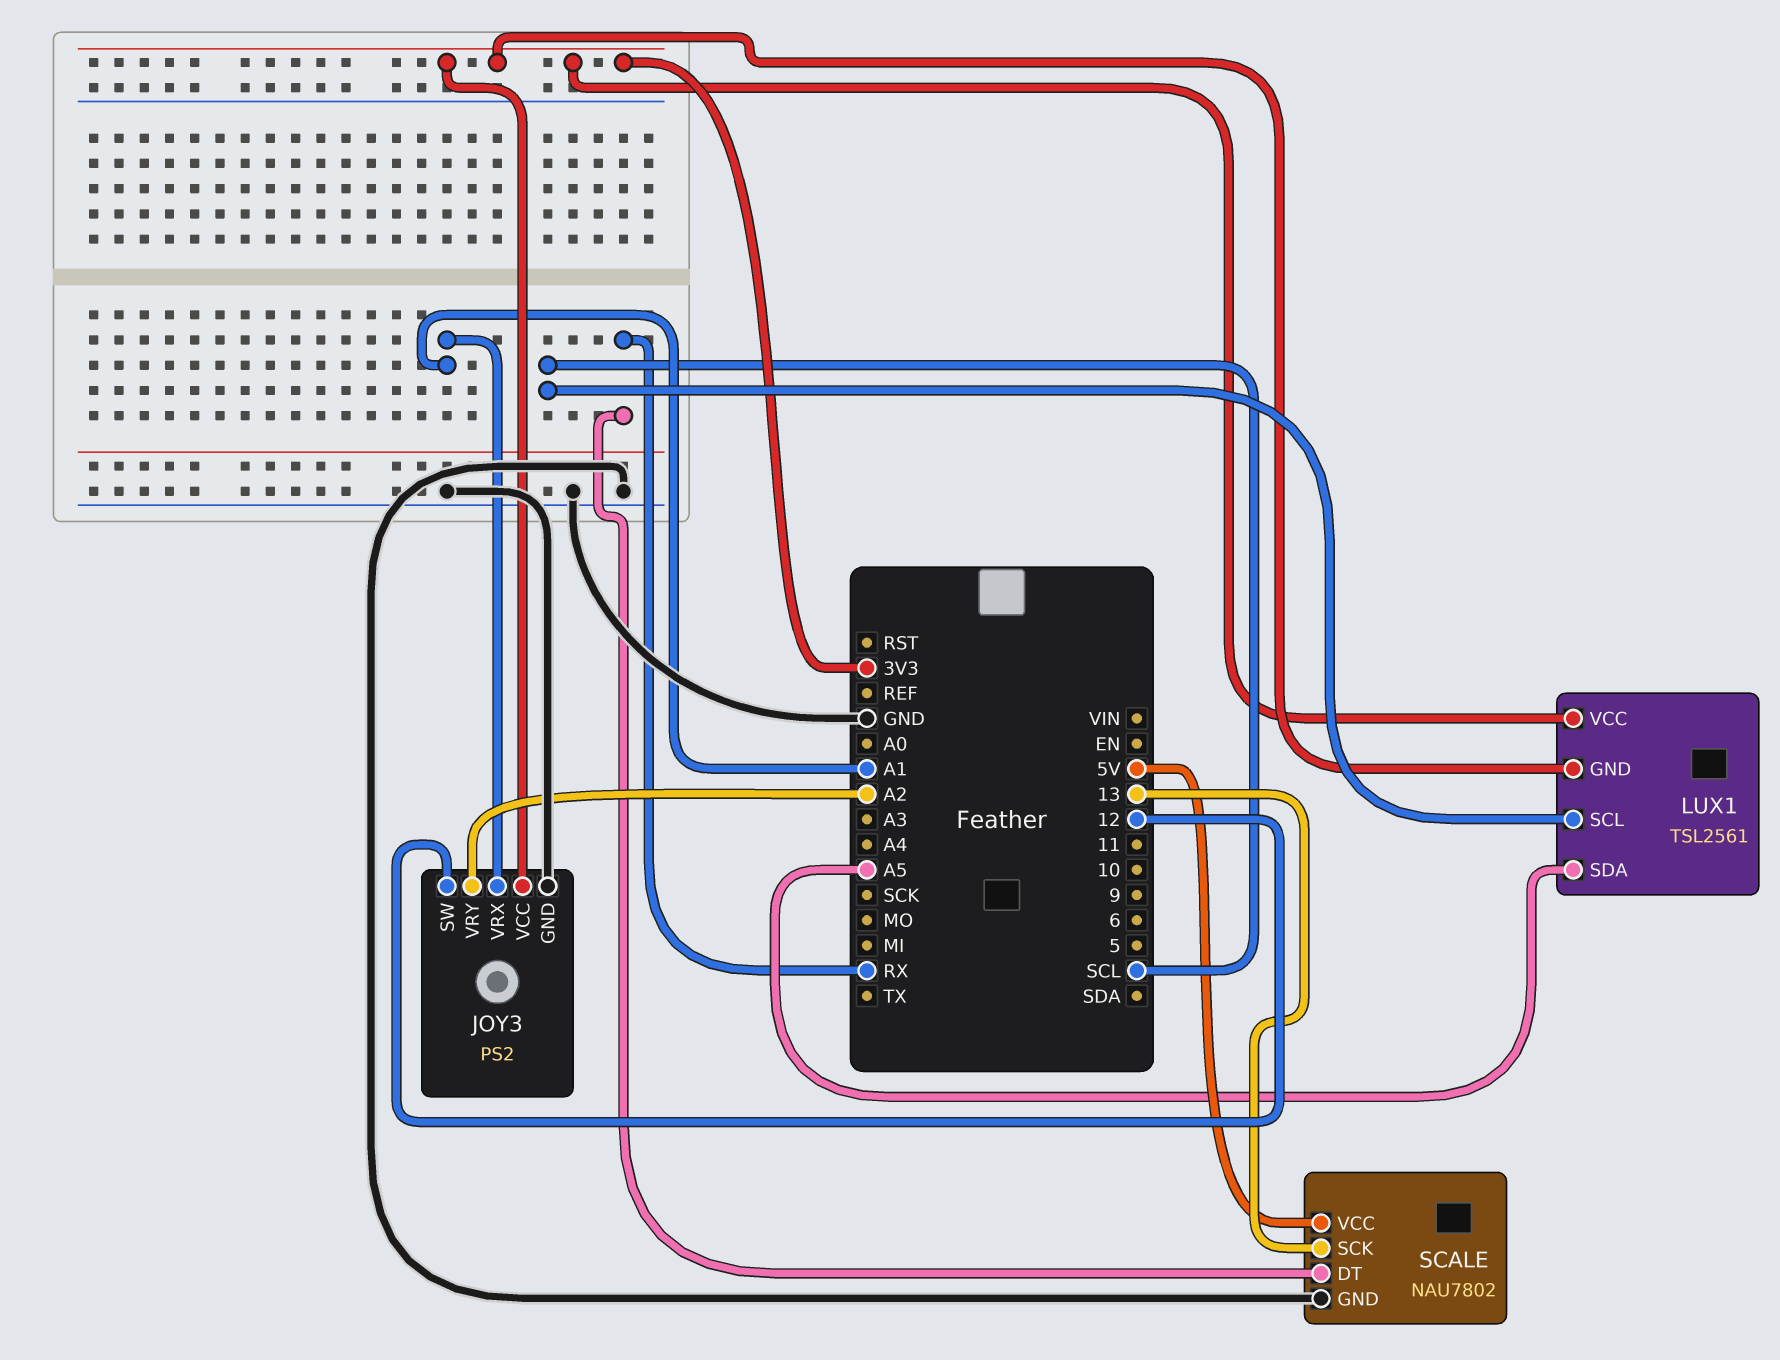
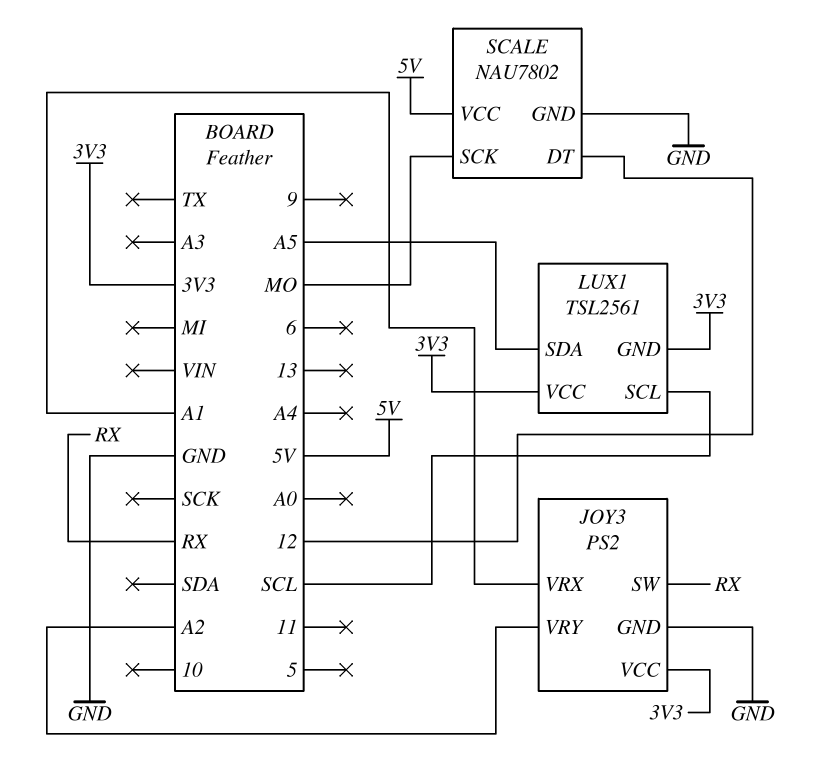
JOY3 pin SW: 12 -> RX
SCALE pin DT: RX -> 12
SCALE pin SCK: 13 -> MO

